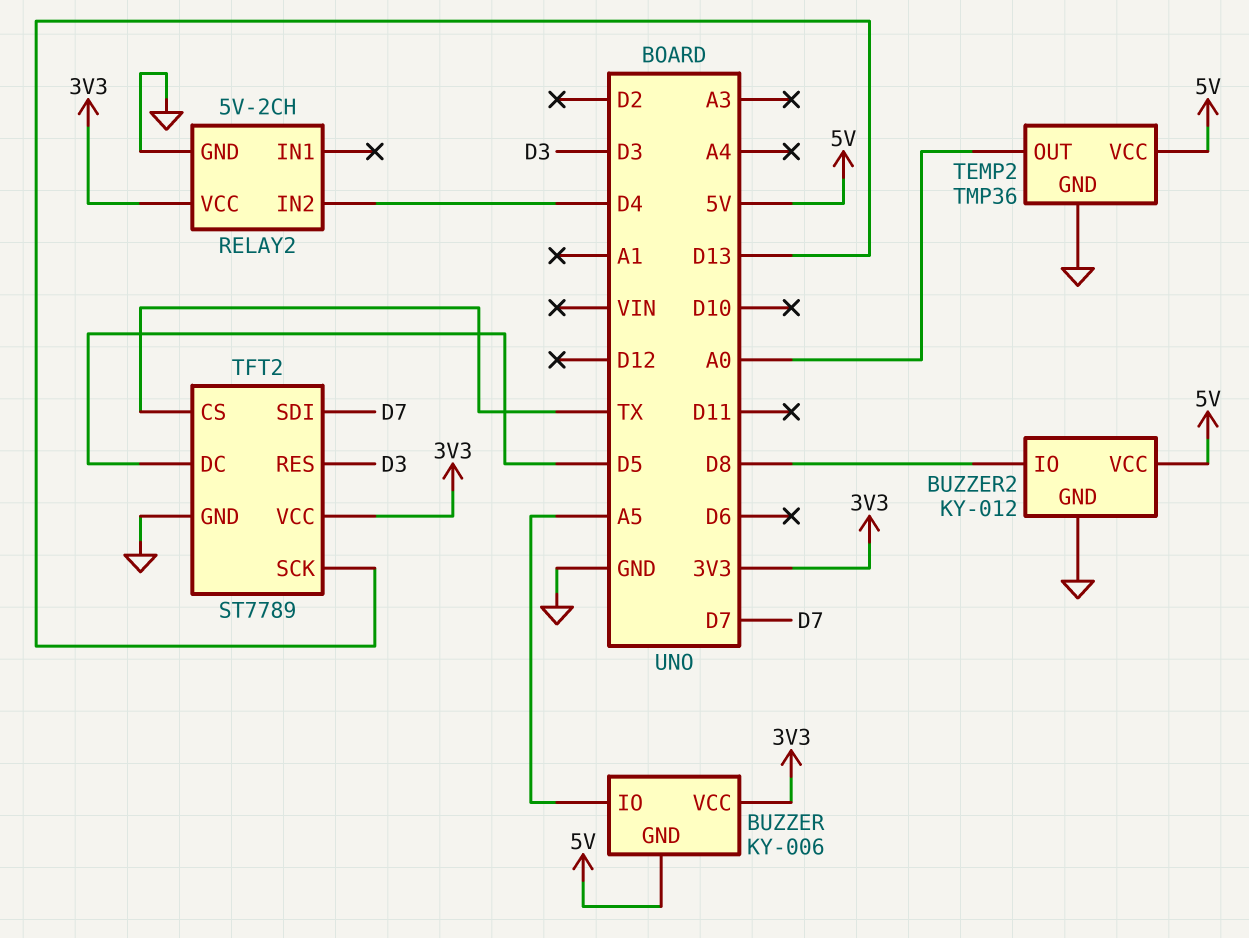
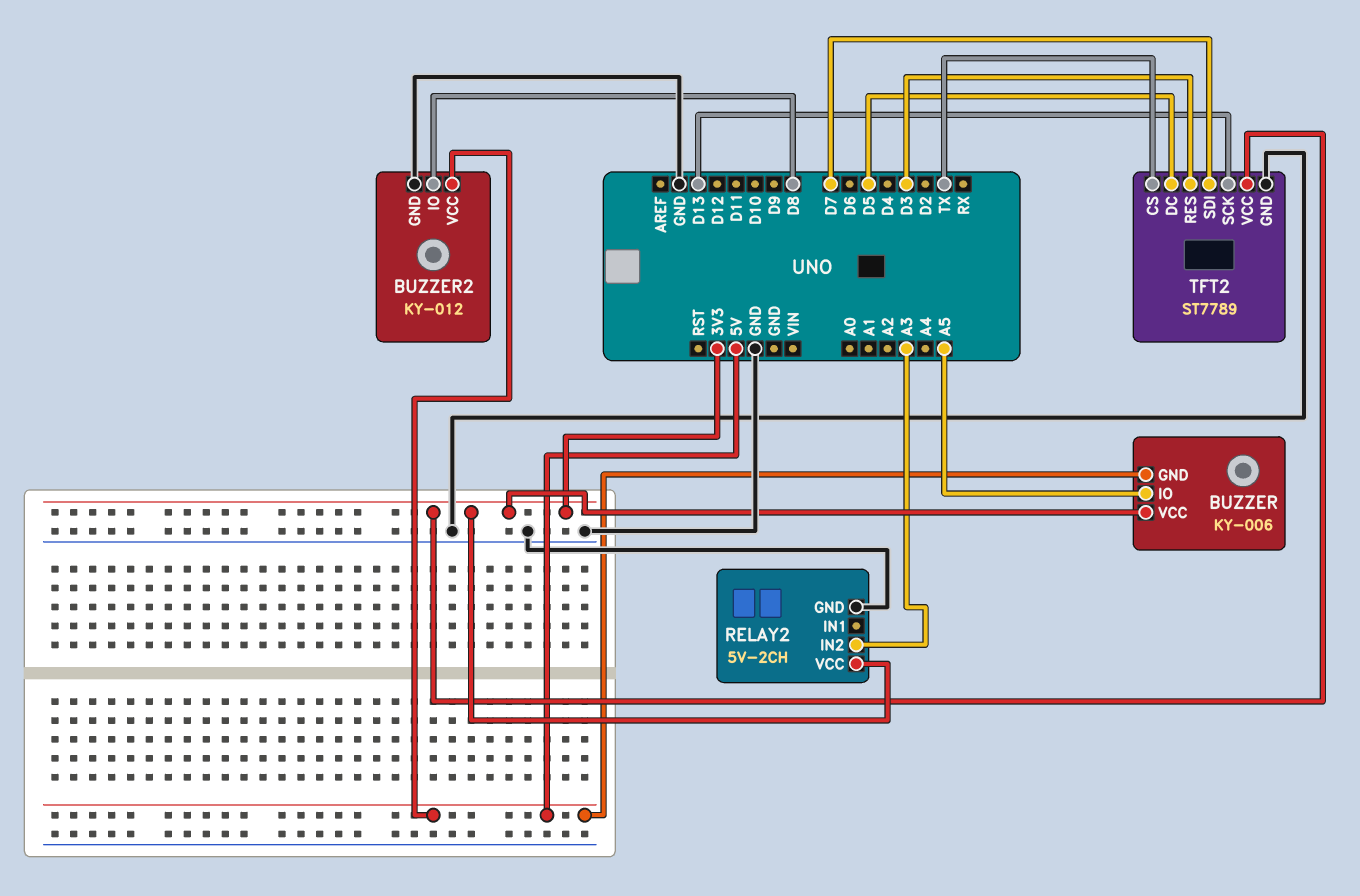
RELAY2 pin IN2: D4 -> A3
TEMP2: TMP36 -> none
TEMP2 pin GND: GND -> none
TEMP2 pin OUT: A0 -> none
TEMP2 pin VCC: 5V -> none

